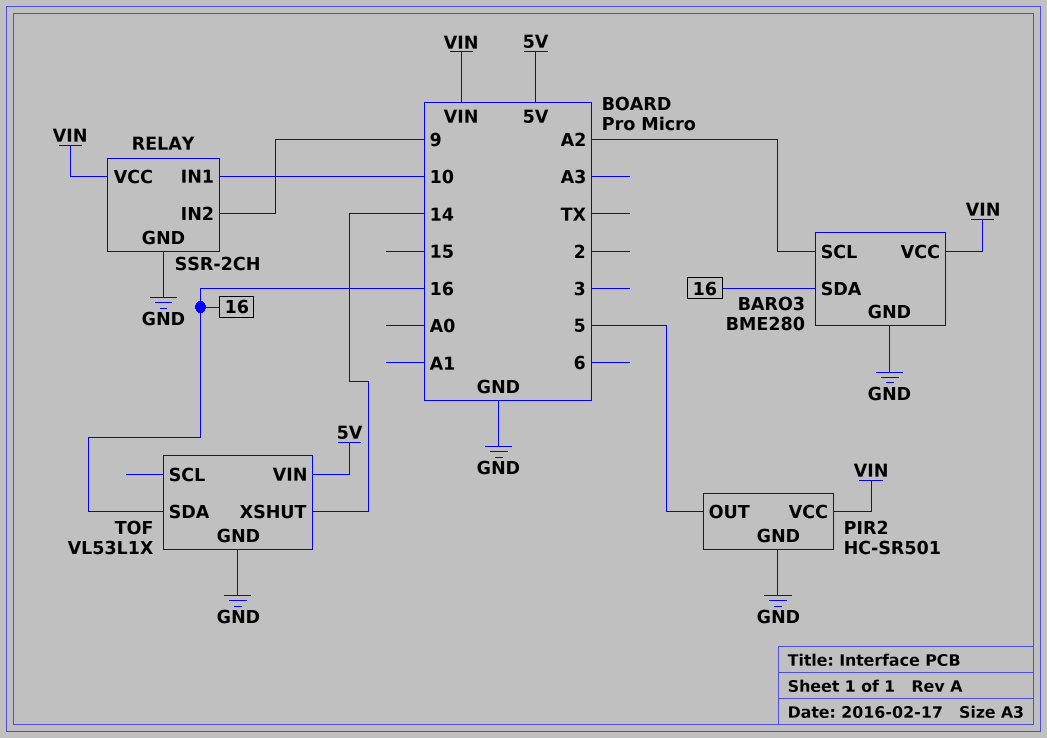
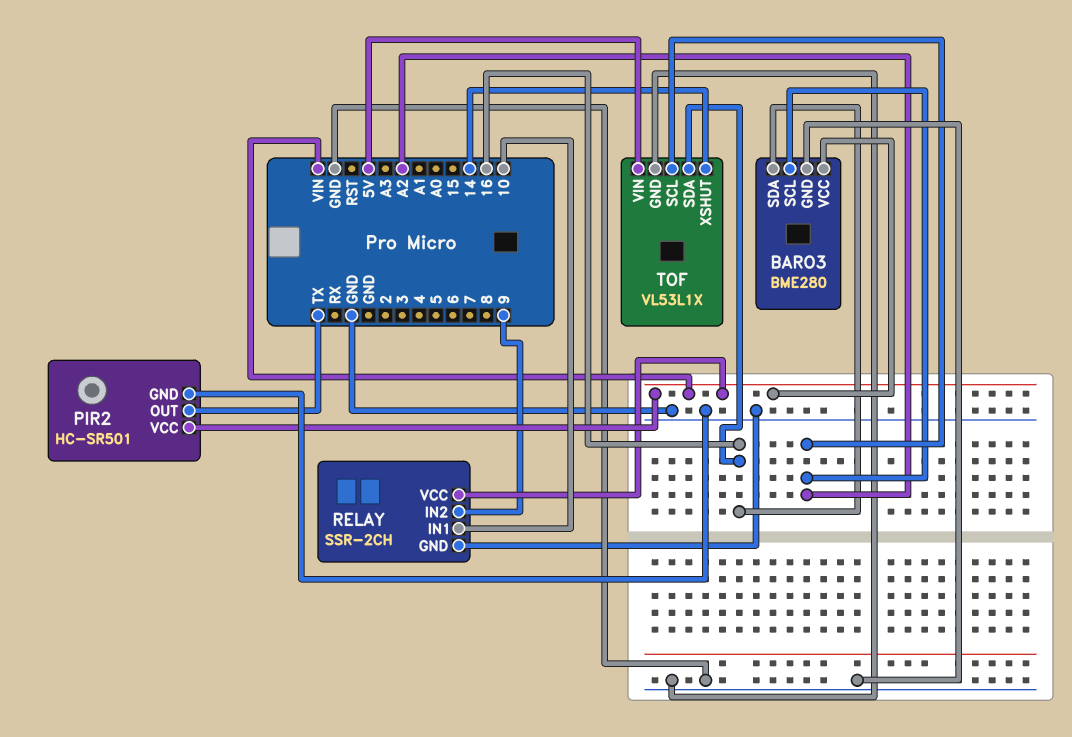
PIR2 pin OUT: 5 -> TX
TOF pin SCL: none -> A2

